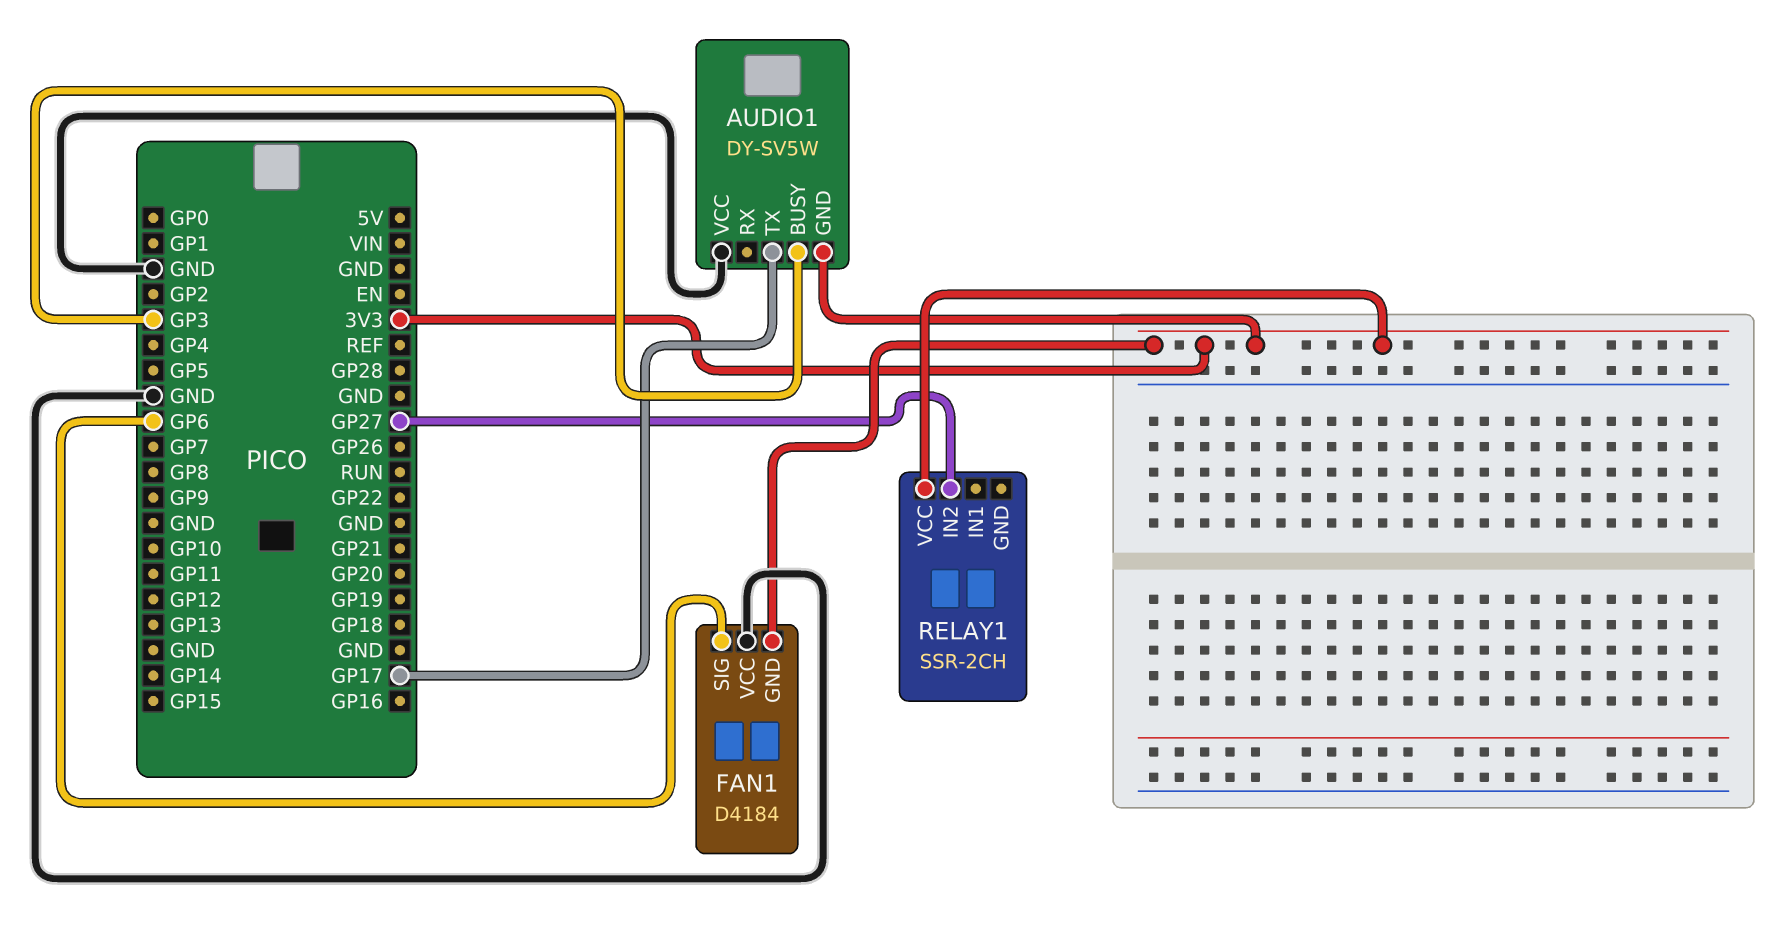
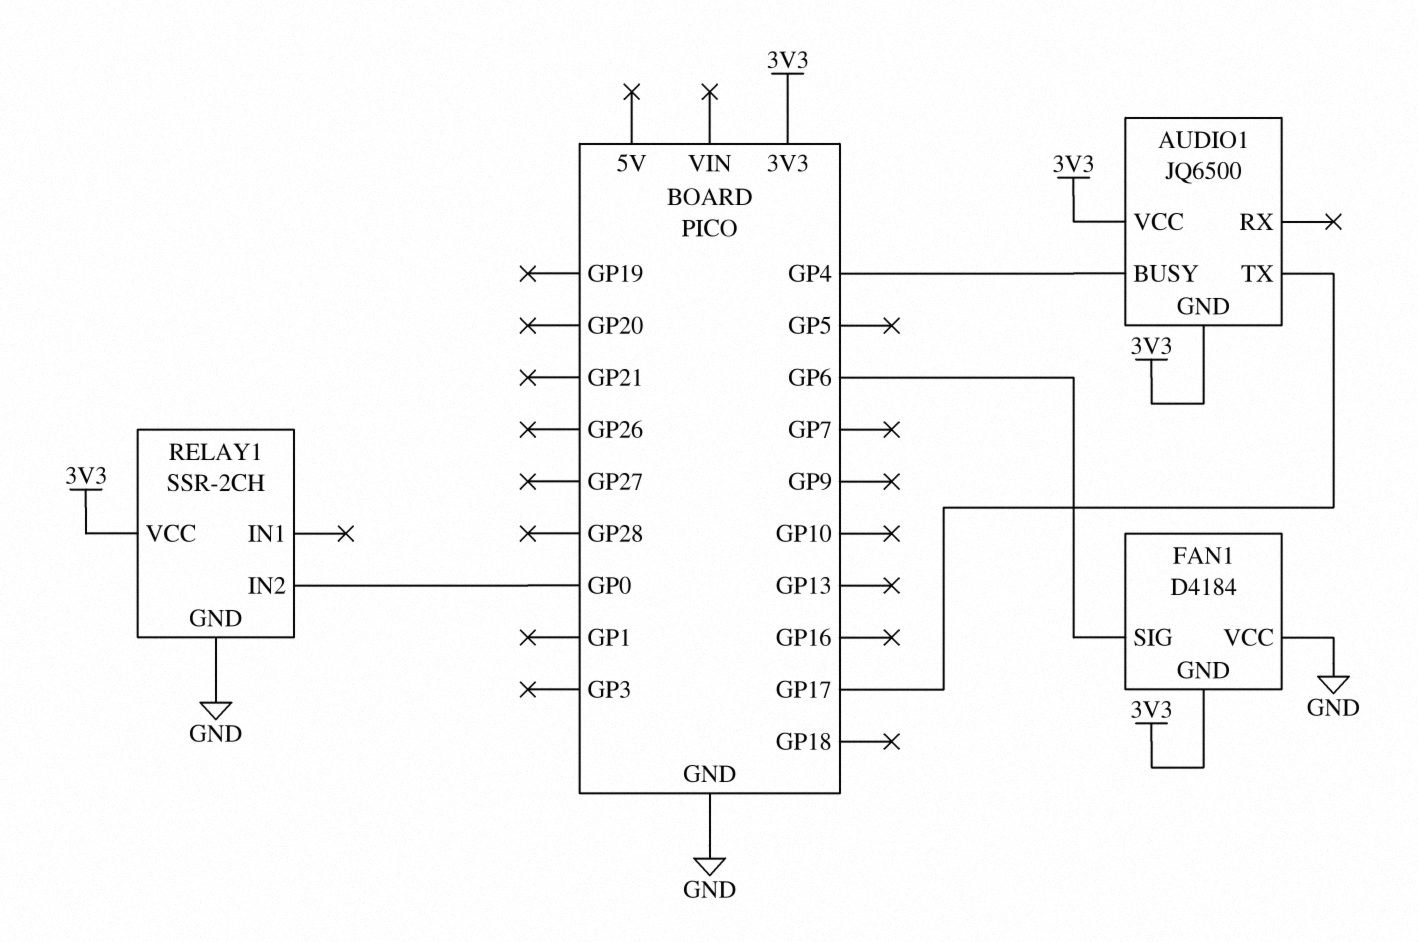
AUDIO1: DY-SV5W -> JQ6500
AUDIO1 pin BUSY: GP3 -> GP4
AUDIO1 pin VCC: GND -> 3V3
RELAY1 pin GND: none -> GND
RELAY1 pin IN2: GP27 -> GP0

